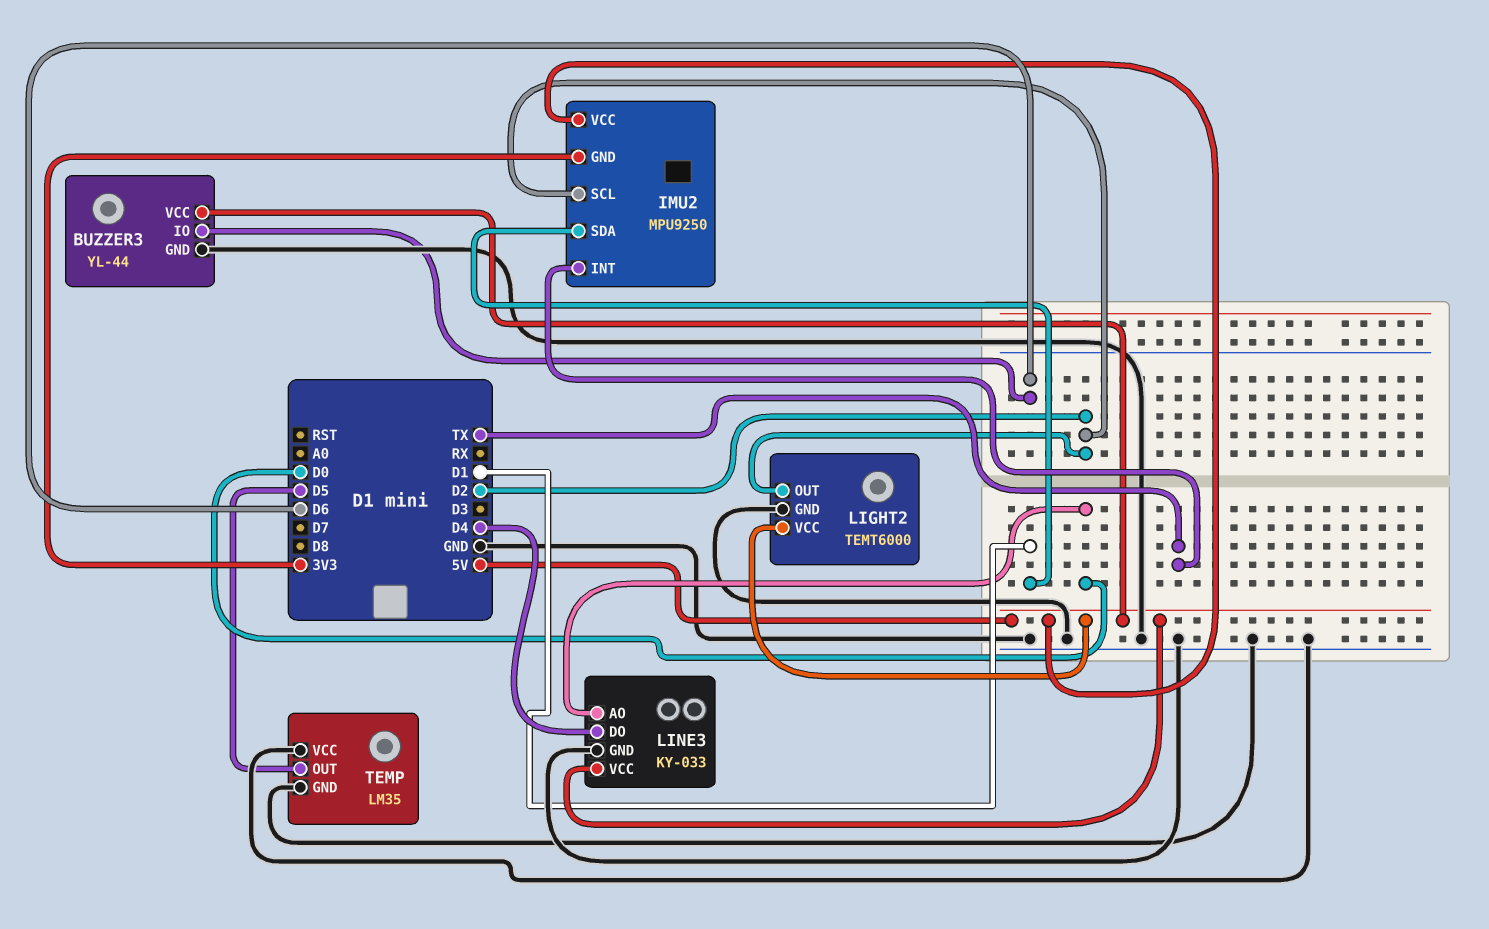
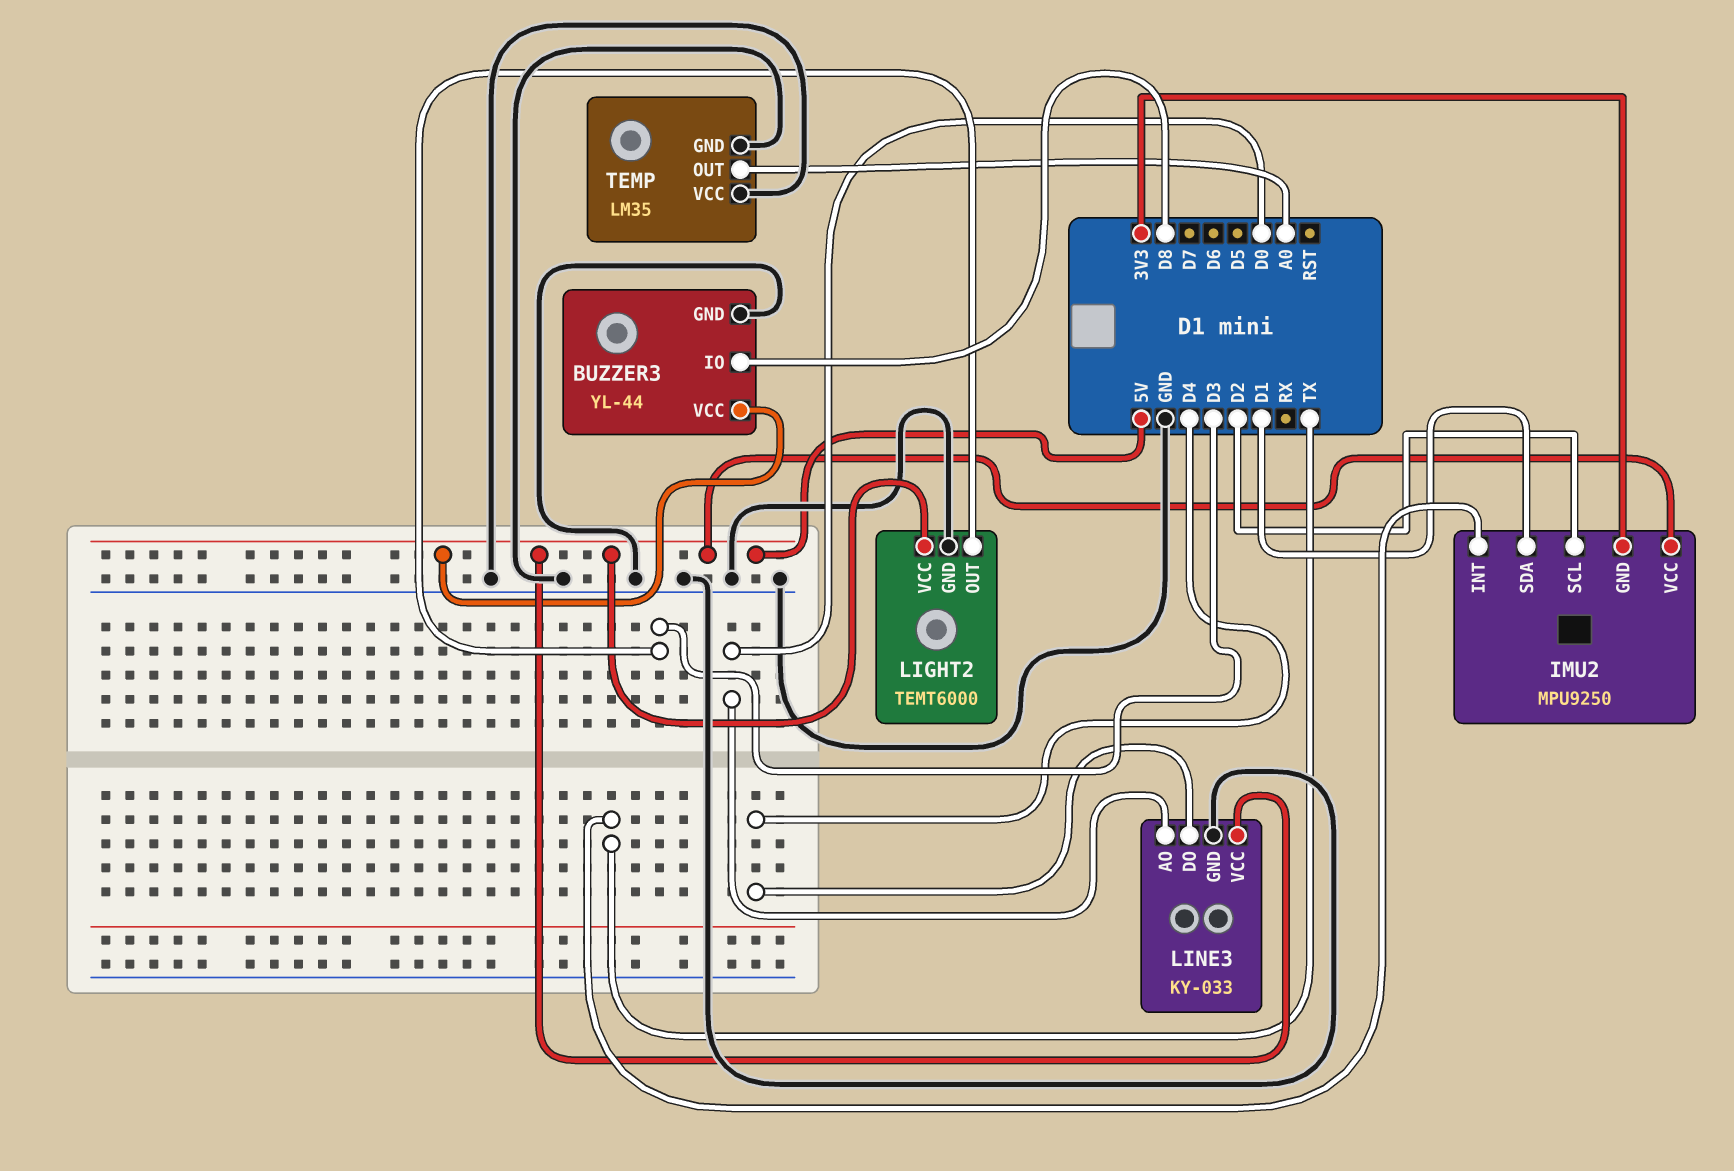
BUZZER3 pin IO: D6 -> D8
LIGHT2 pin OUT: D2 -> D3
TEMP pin OUT: D5 -> A0

